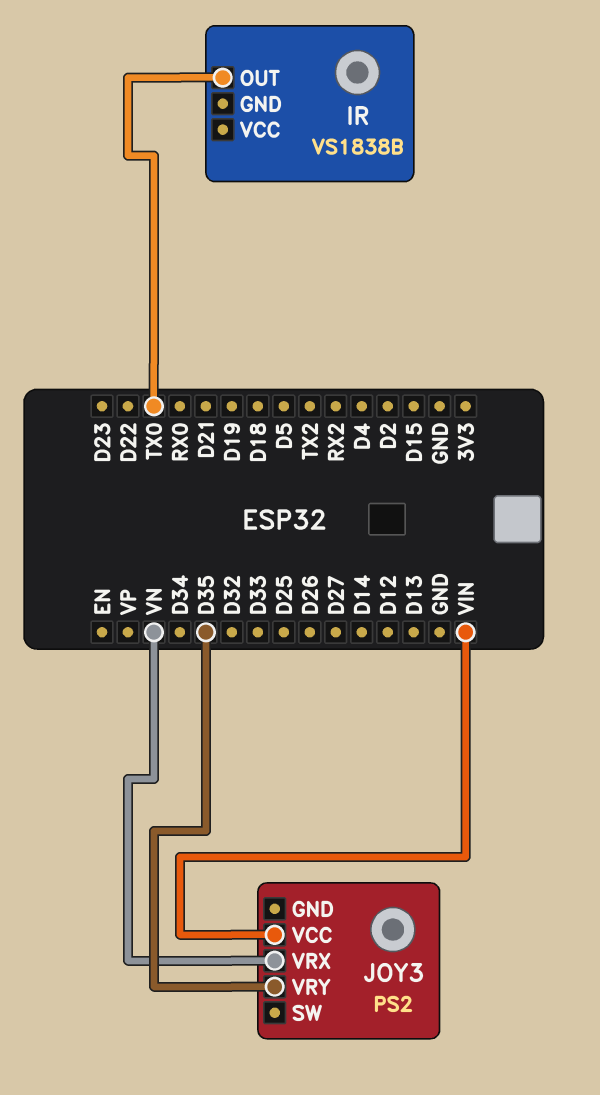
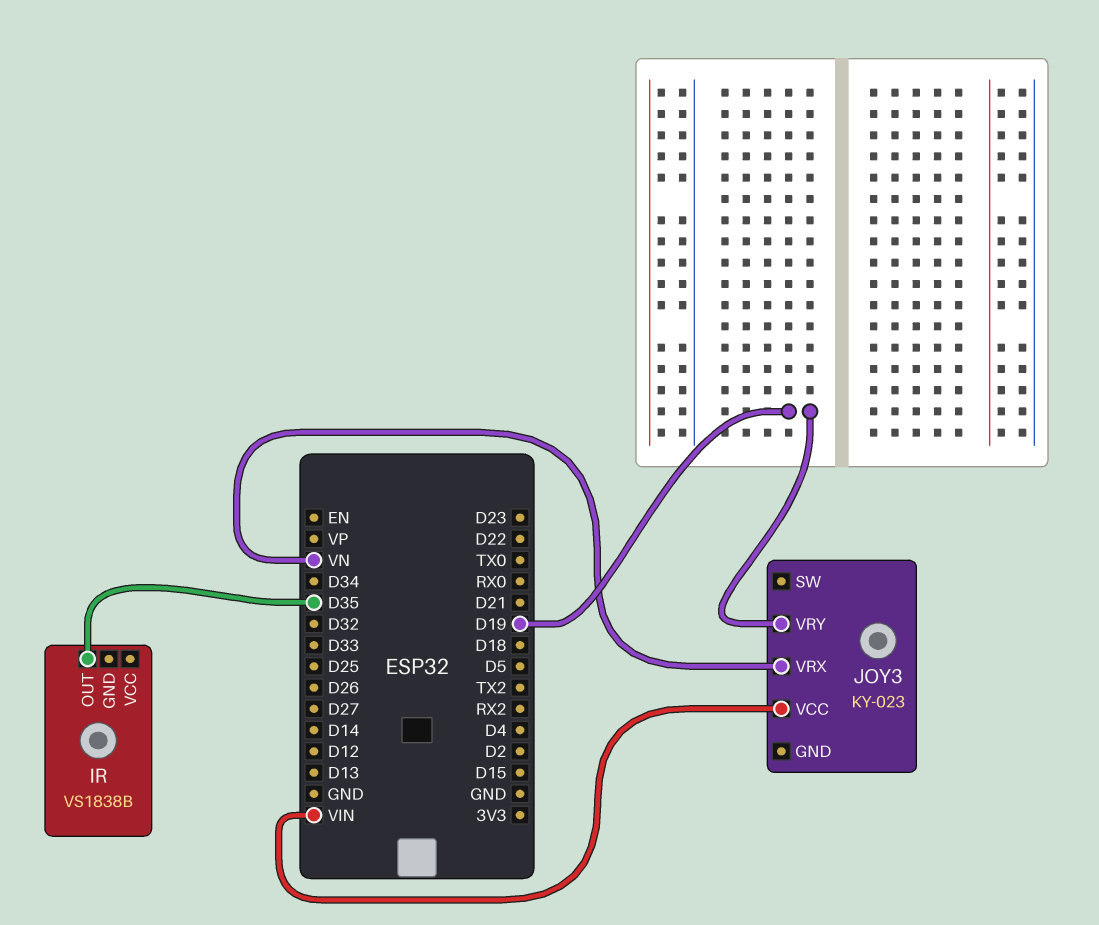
IR pin OUT: TX0 -> D35
JOY3: PS2 -> KY-023
JOY3 pin VRY: D35 -> D19

